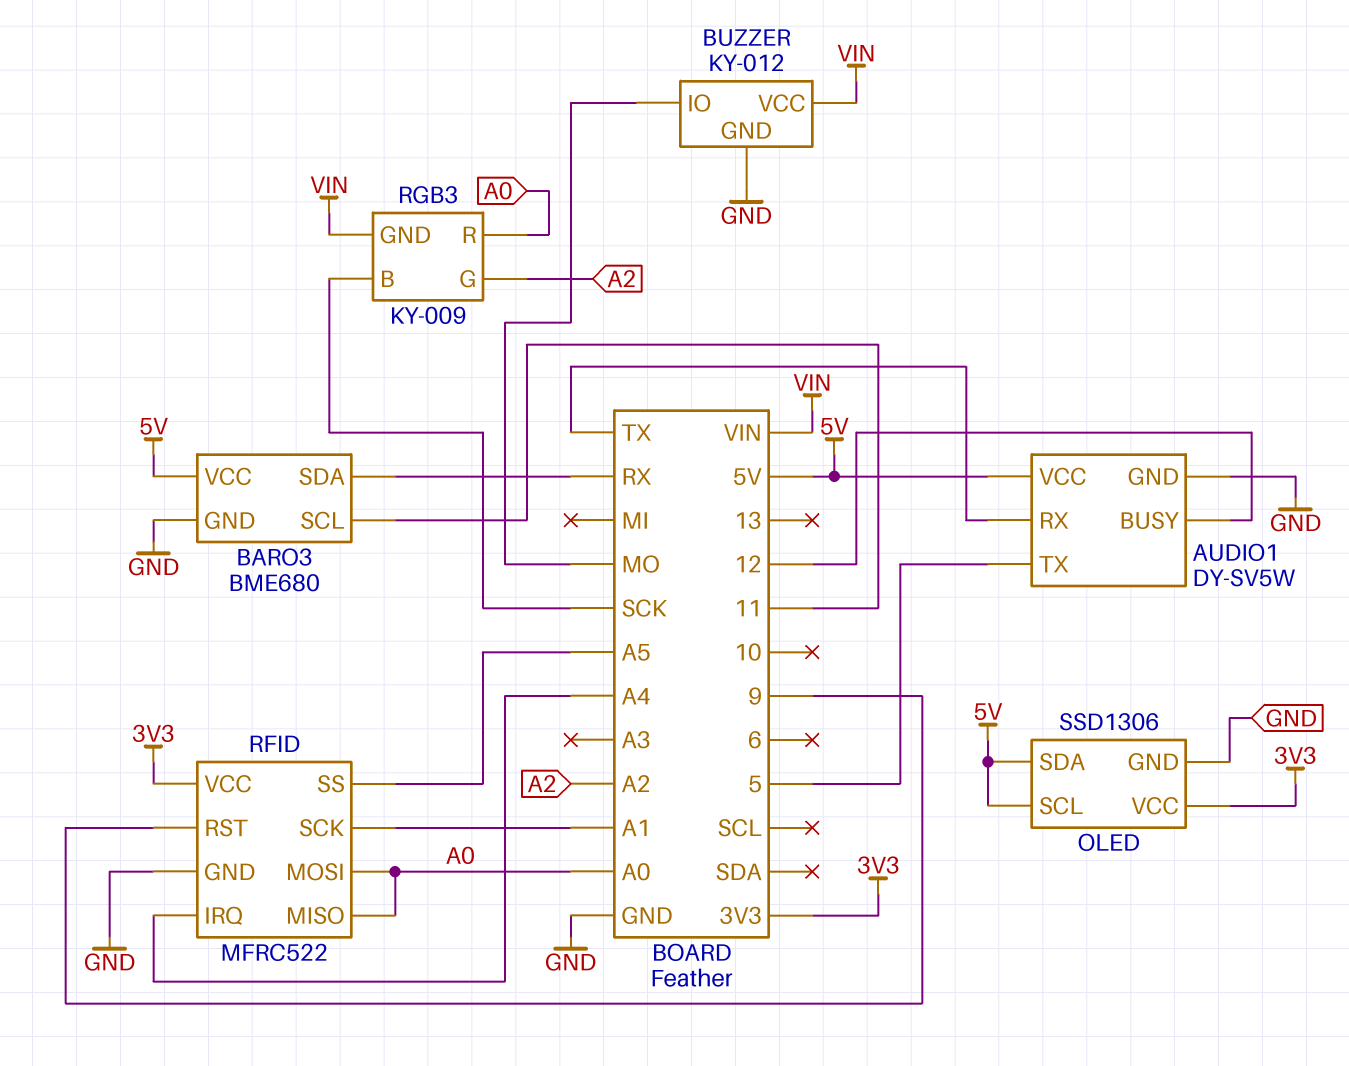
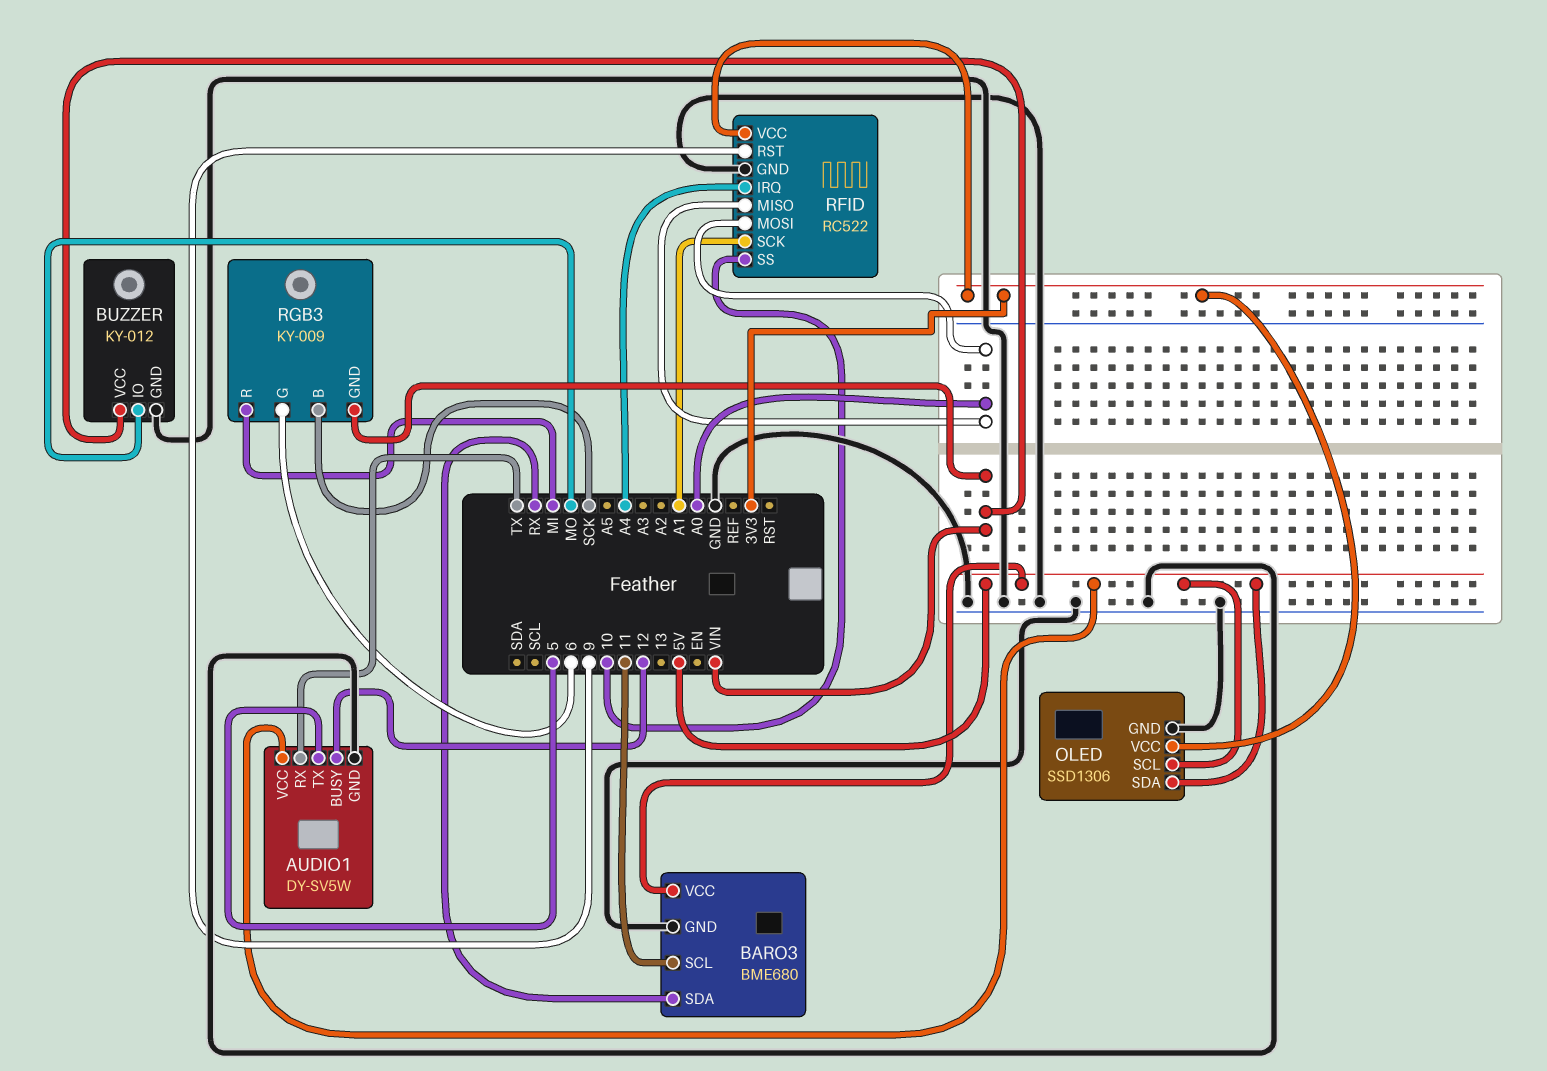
RFID: MFRC522 -> RC522
RFID pin SS: A5 -> 10
RGB3 pin G: A2 -> 6
RGB3 pin R: A0 -> MI

